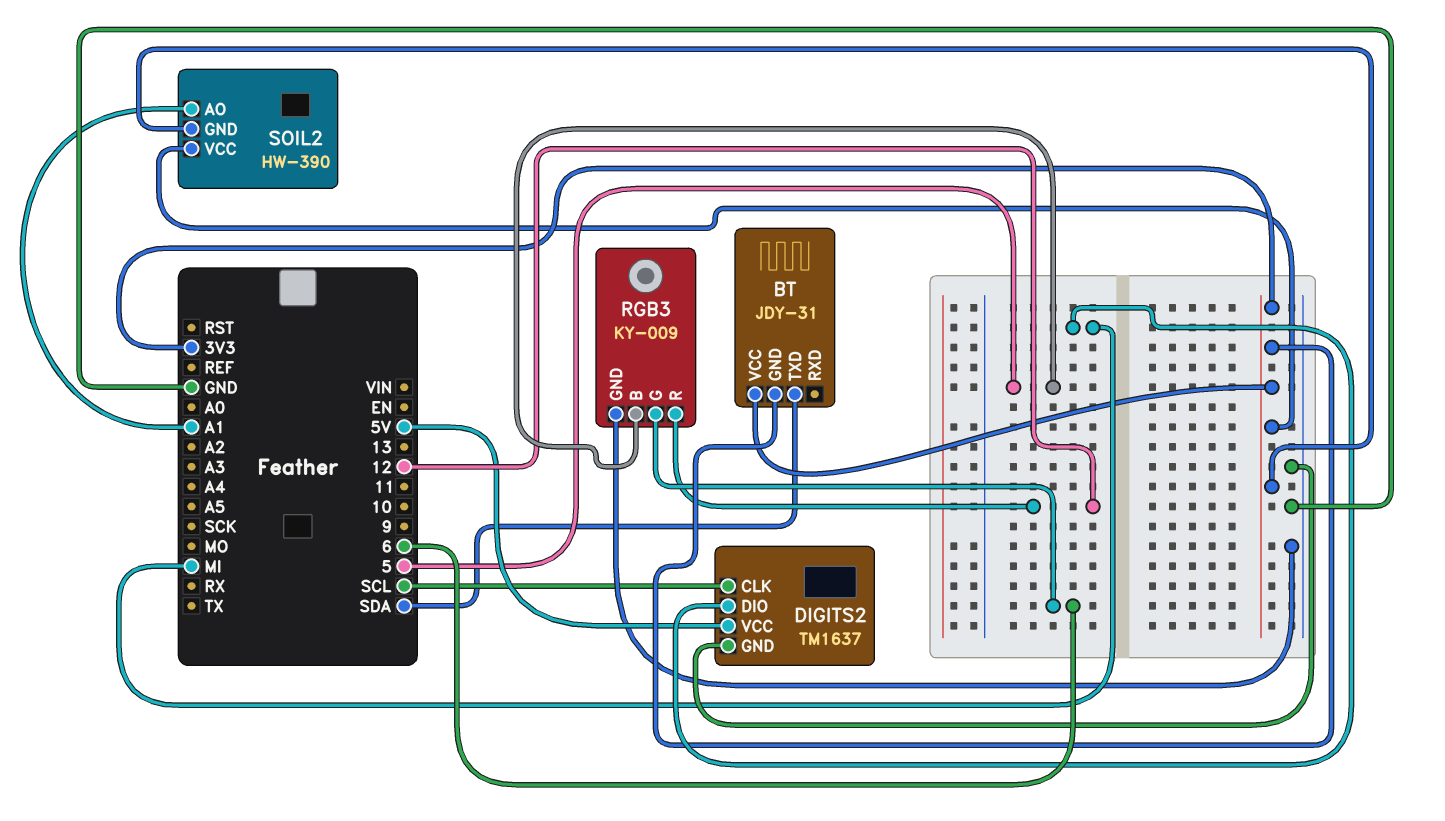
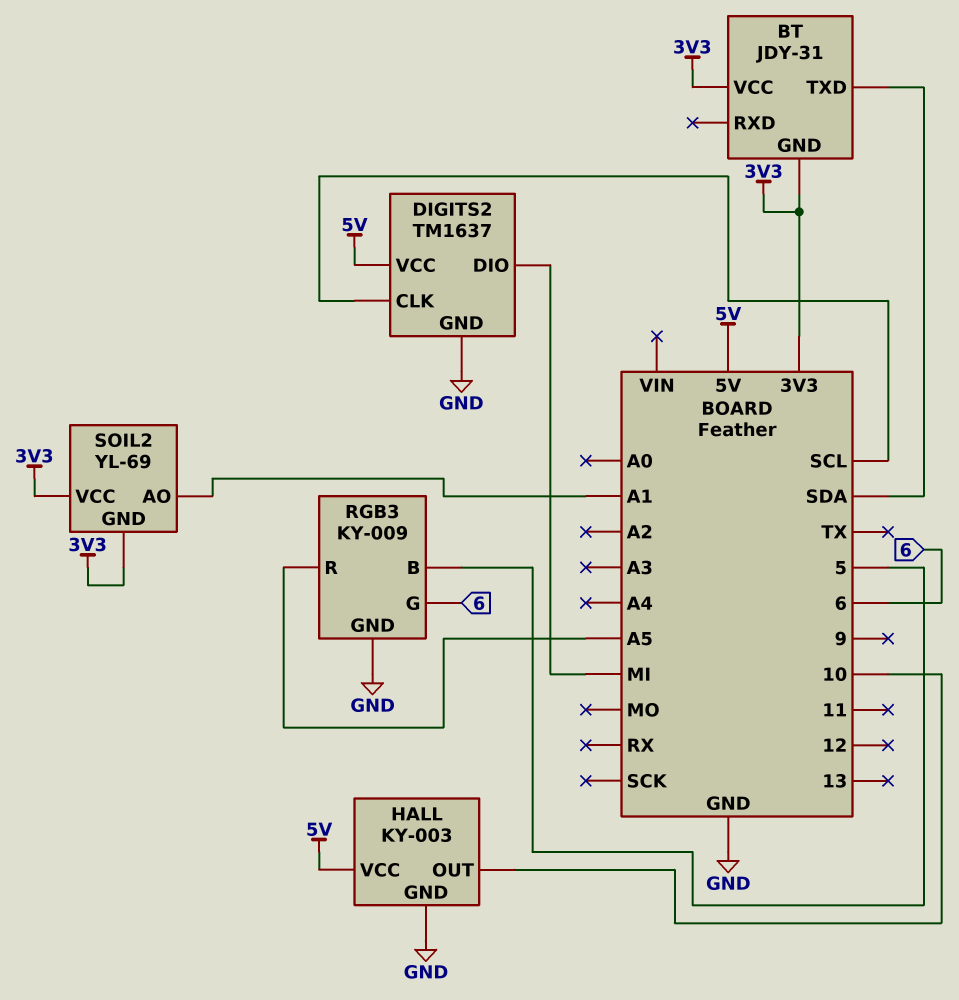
HALL: none -> KY-003
HALL pin GND: none -> GND
HALL pin OUT: none -> 10
HALL pin VCC: none -> 5V
RGB3 pin R: 12 -> A5
SOIL2: HW-390 -> YL-69

